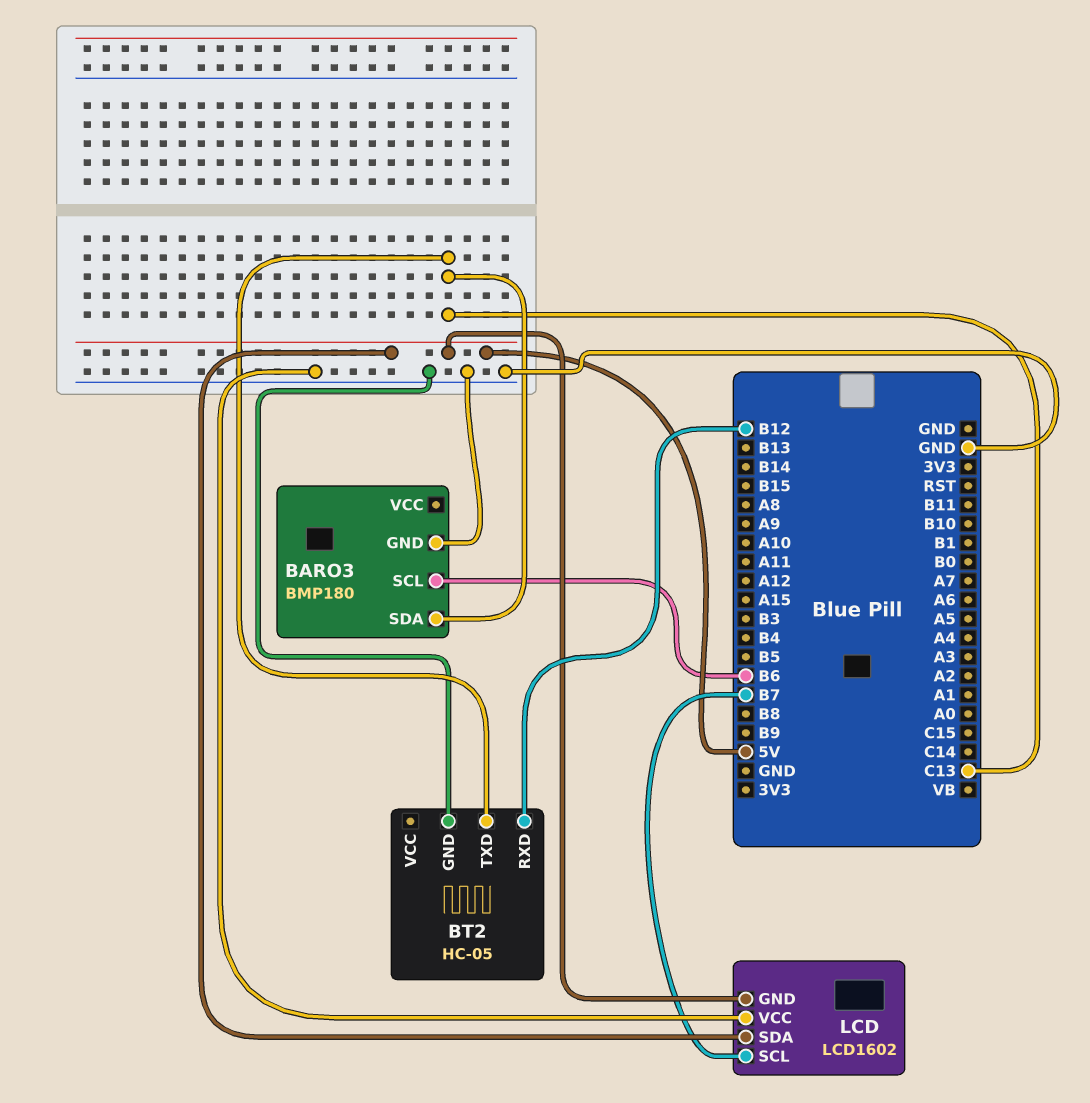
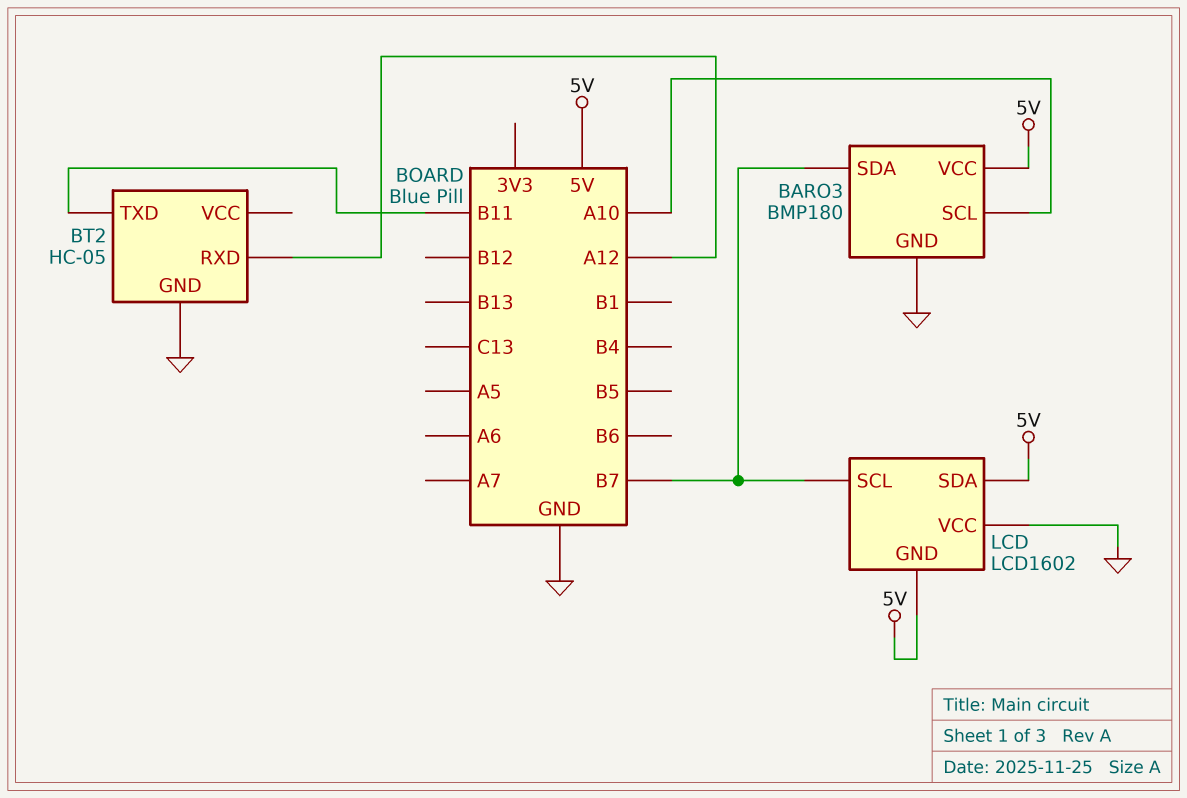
BARO3 pin SCL: B6 -> A10
BARO3 pin SDA: C13 -> B7
BARO3 pin VCC: none -> 5V
BT2 pin RXD: B12 -> A12
BT2 pin TXD: C13 -> B11

